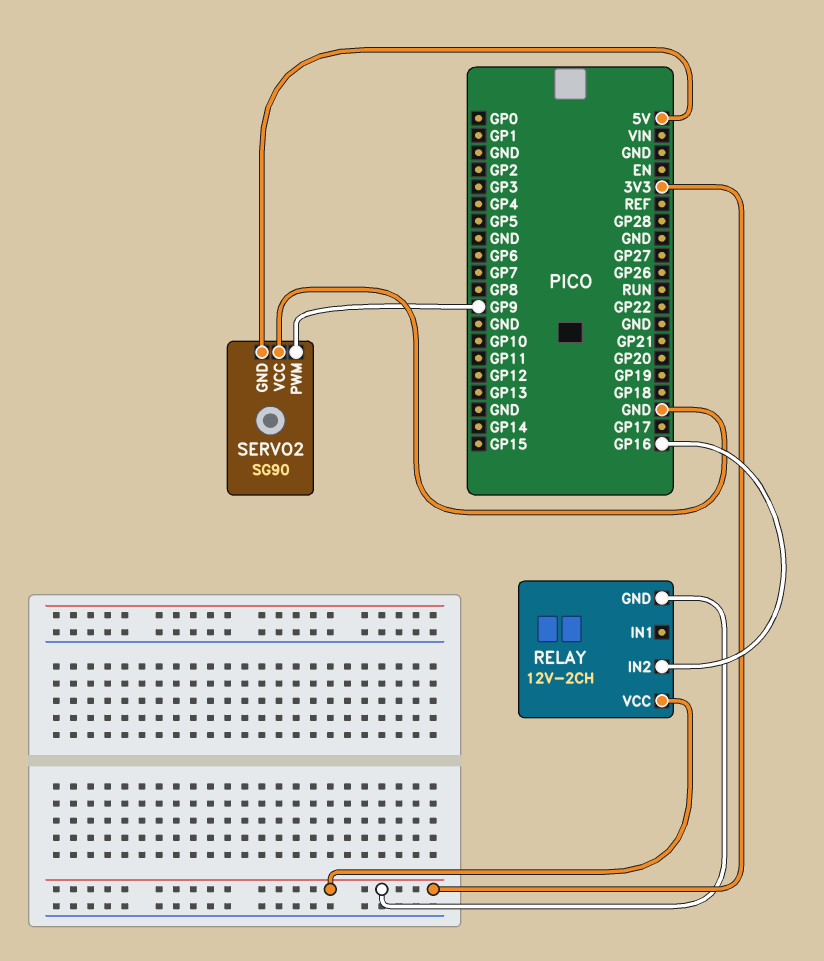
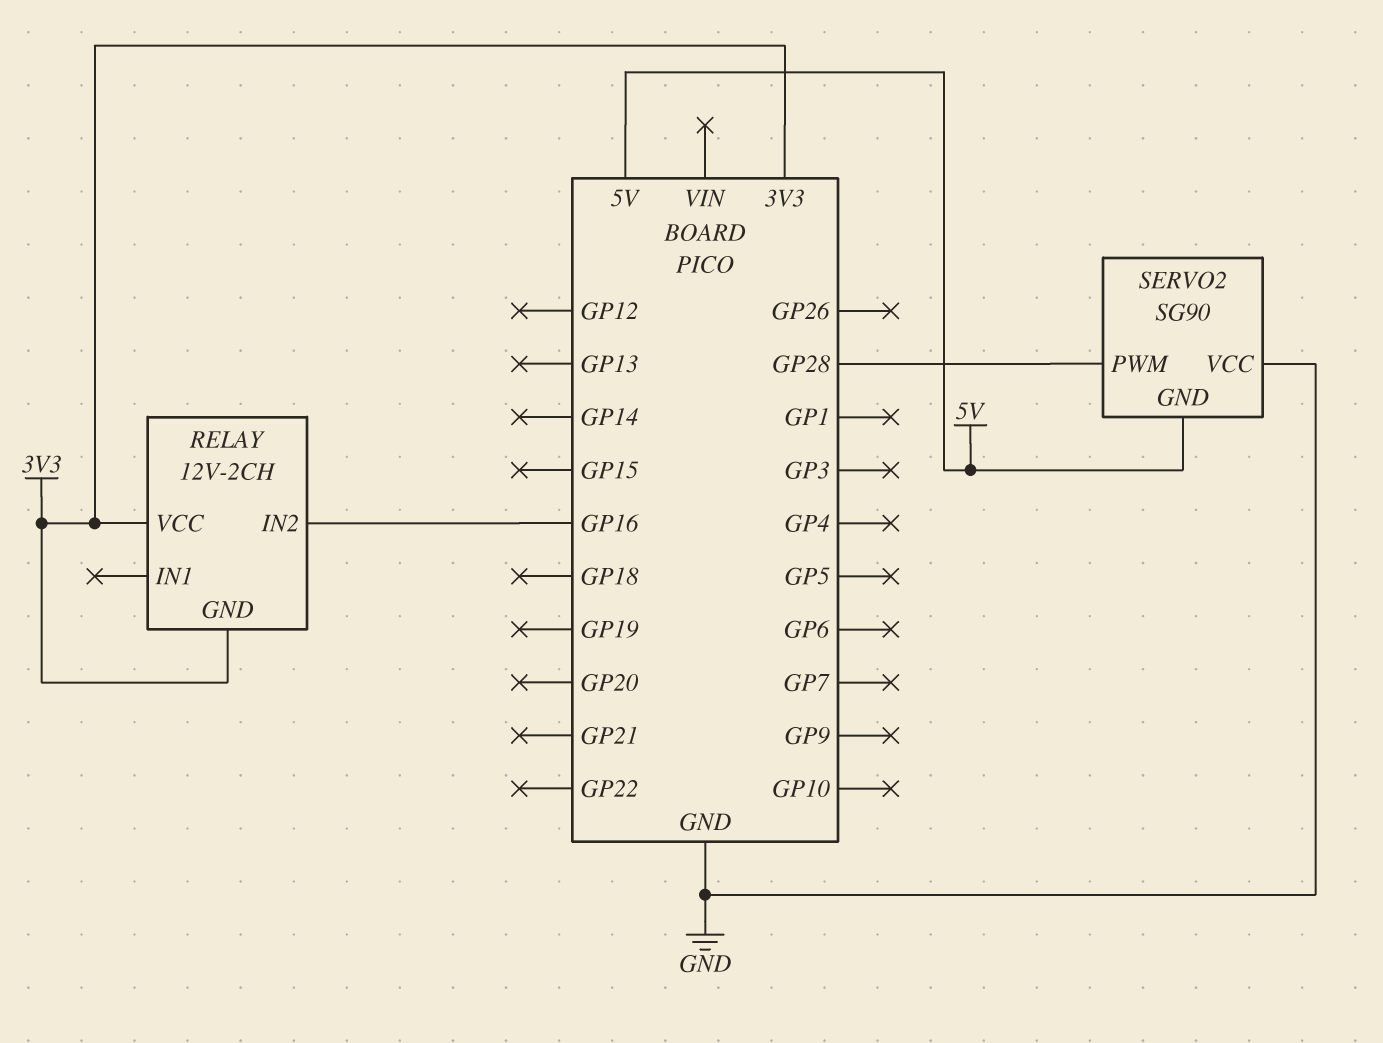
SERVO2 pin PWM: GP9 -> GP28

